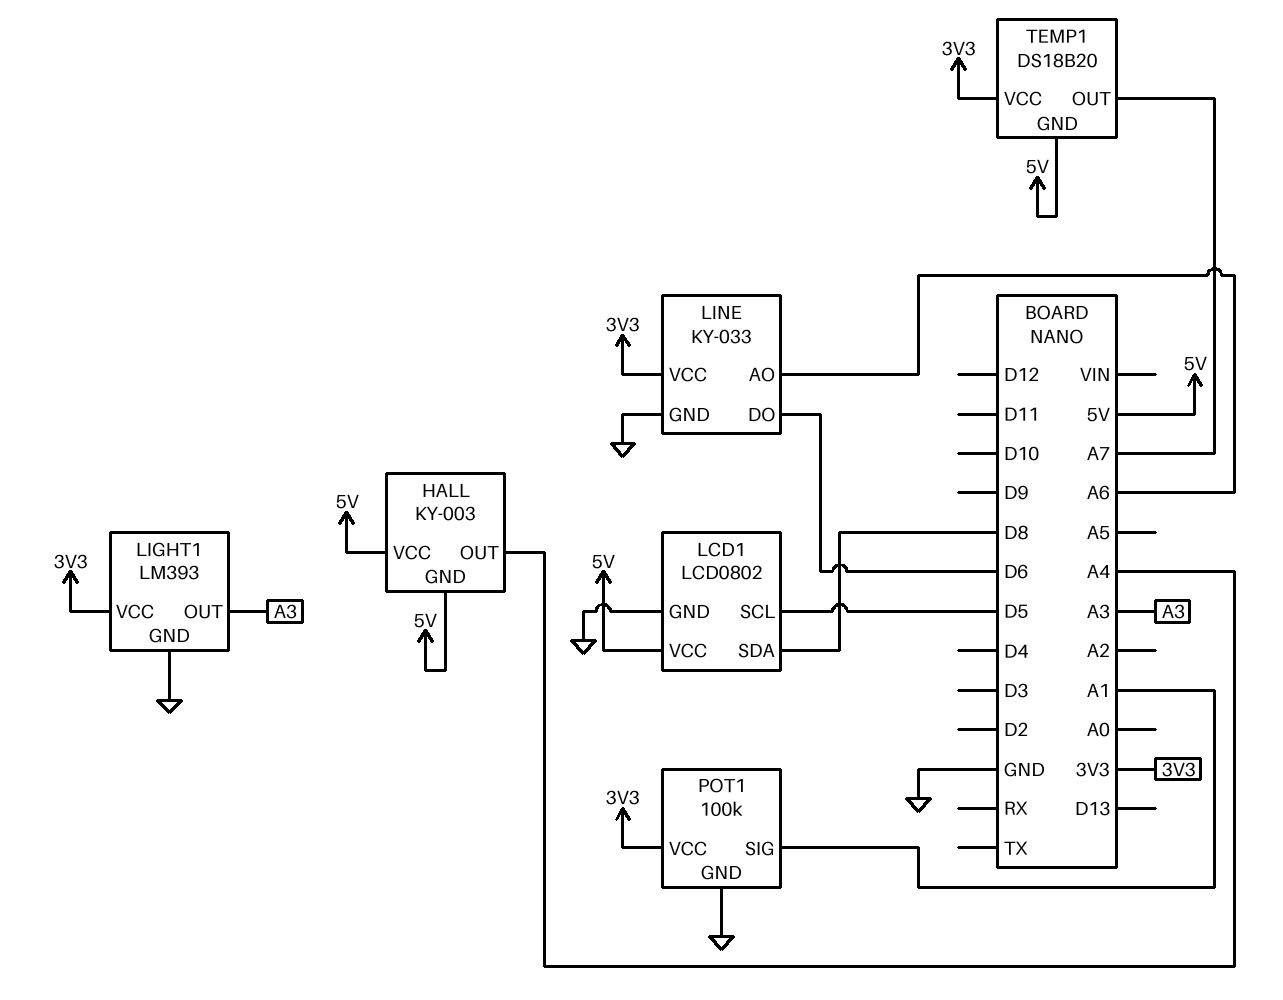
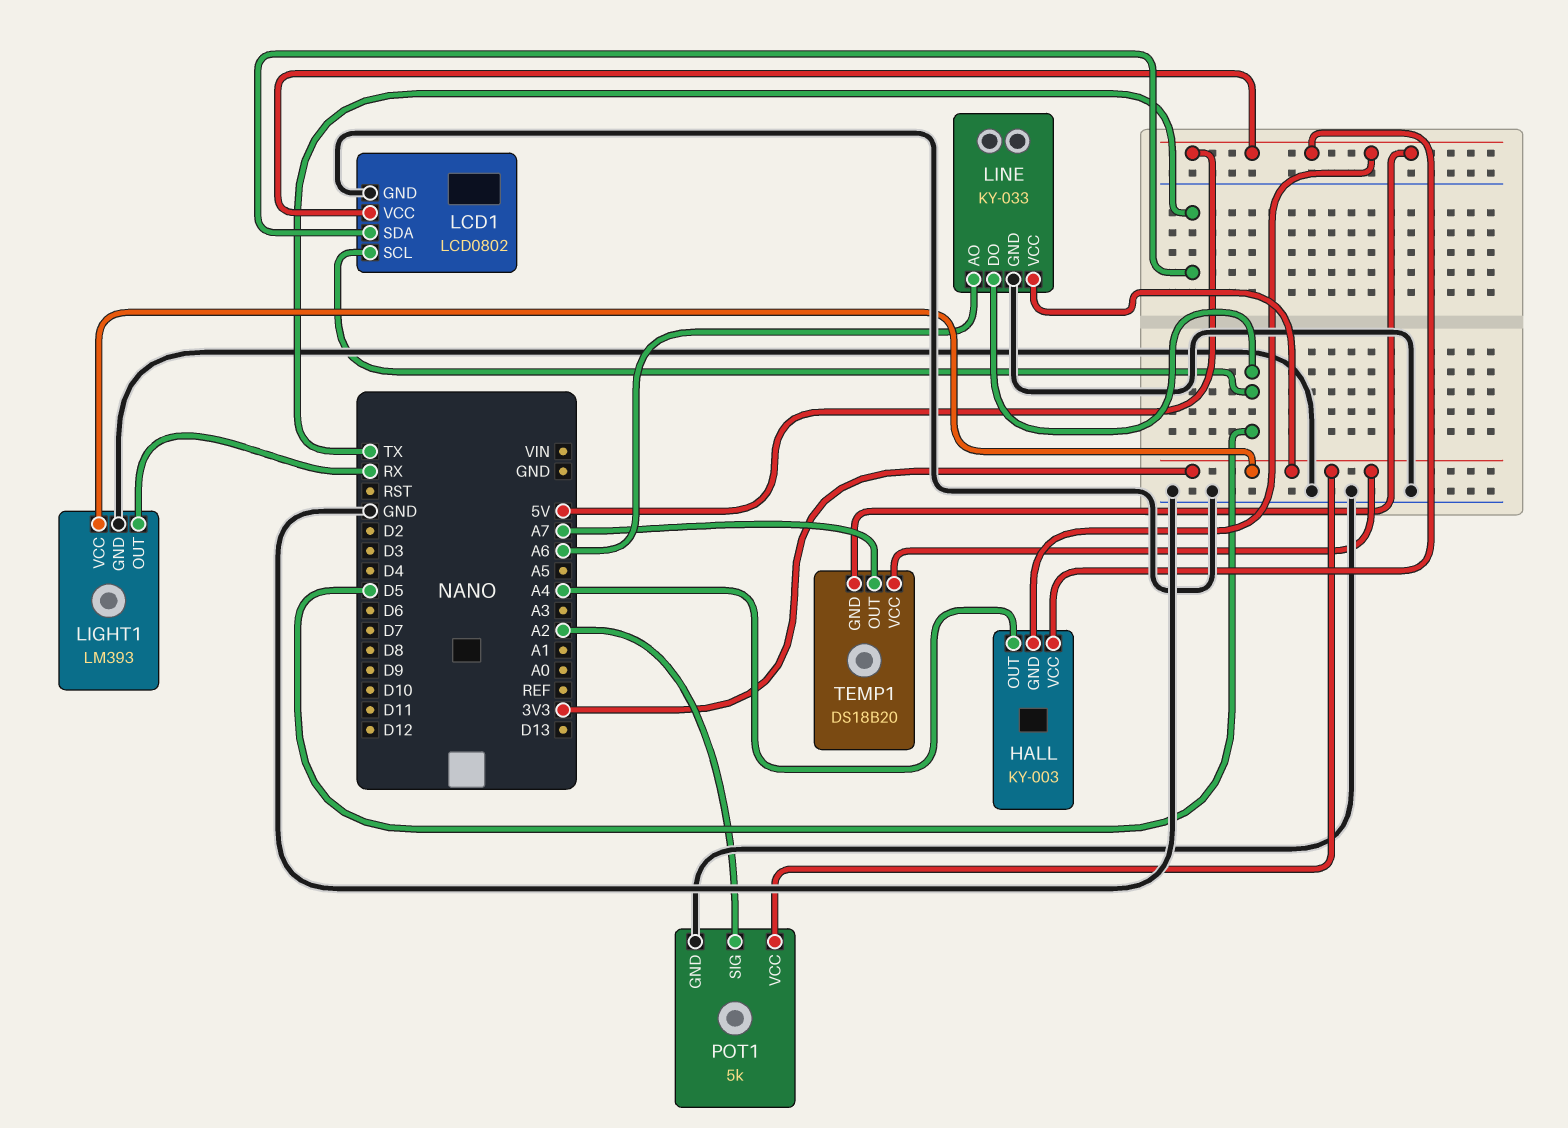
LCD1 pin SDA: D8 -> TX
LIGHT1 pin OUT: A3 -> RX
LINE pin DO: D6 -> D5
POT1: 100k -> 5k
POT1 pin SIG: A1 -> A2

